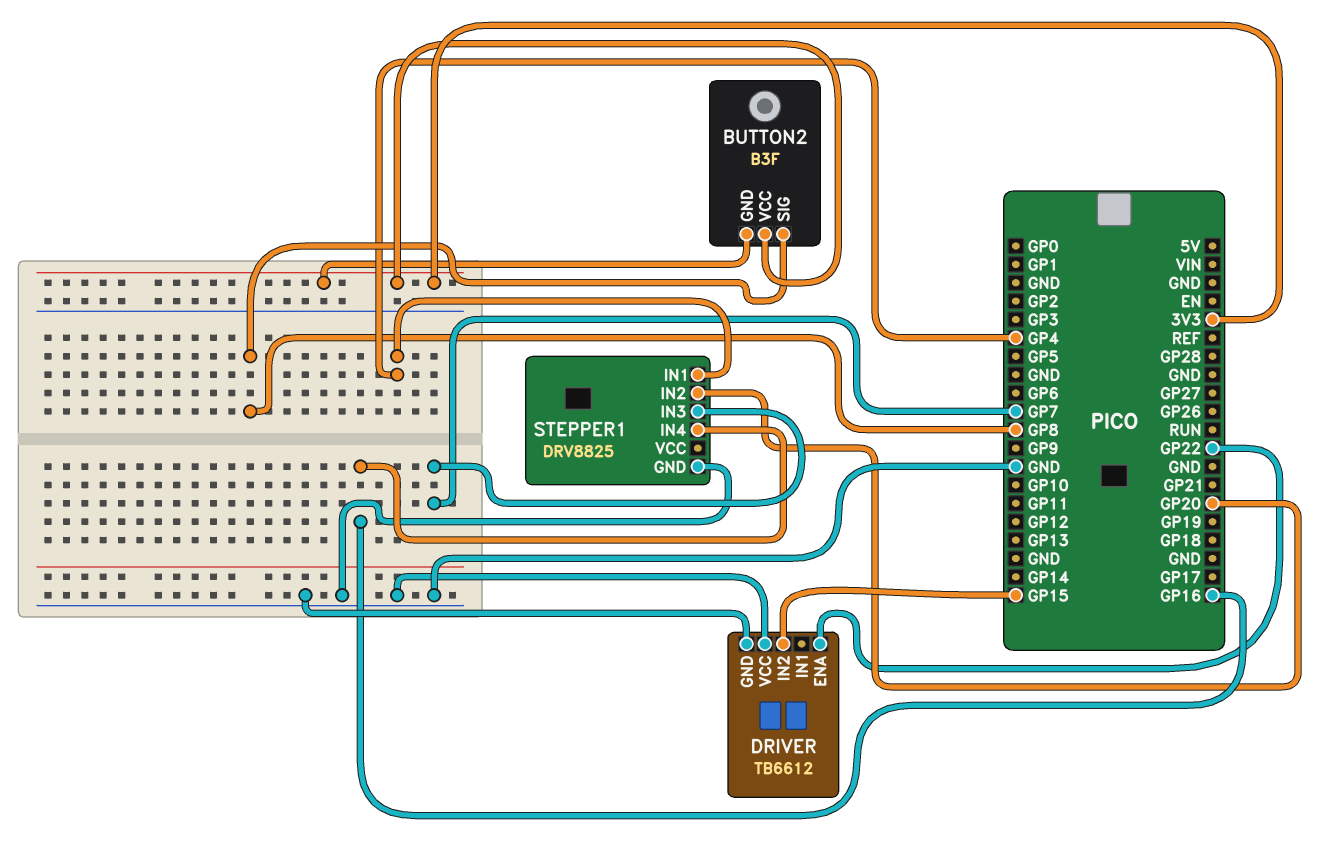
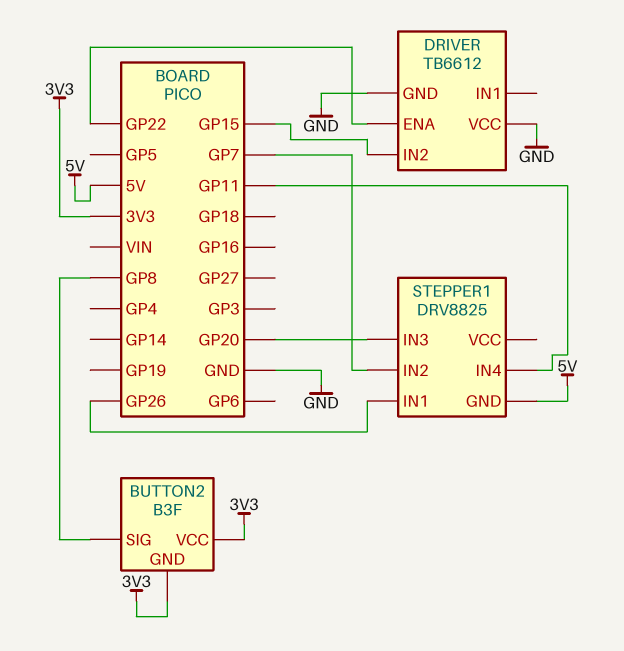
STEPPER1 pin GND: GND -> 5V
STEPPER1 pin IN1: GP4 -> GP26
STEPPER1 pin IN2: GP20 -> GP7
STEPPER1 pin IN3: GP7 -> GP20
STEPPER1 pin IN4: GP16 -> GP11

